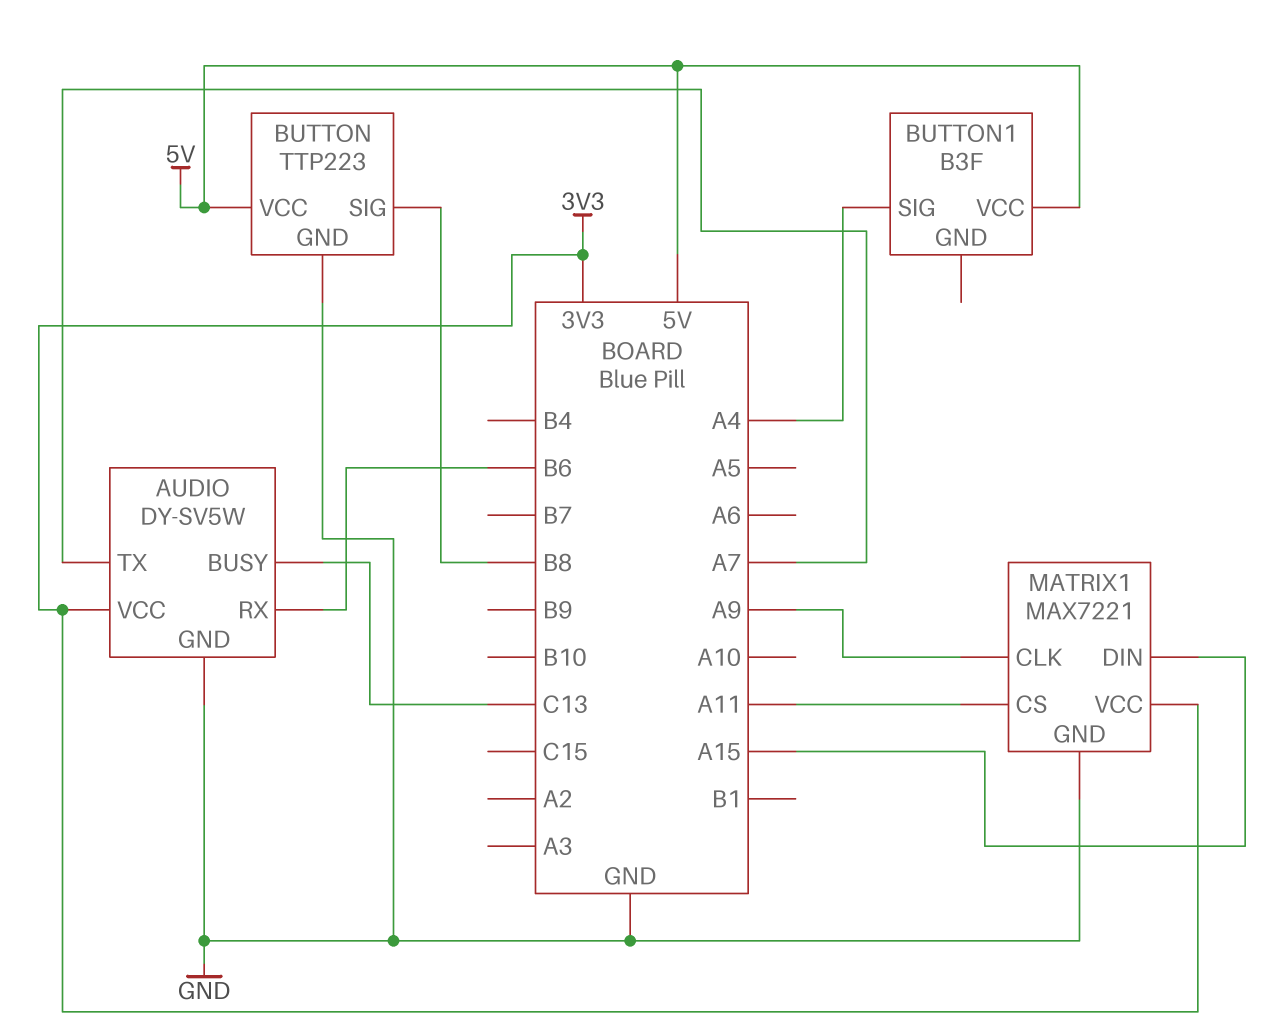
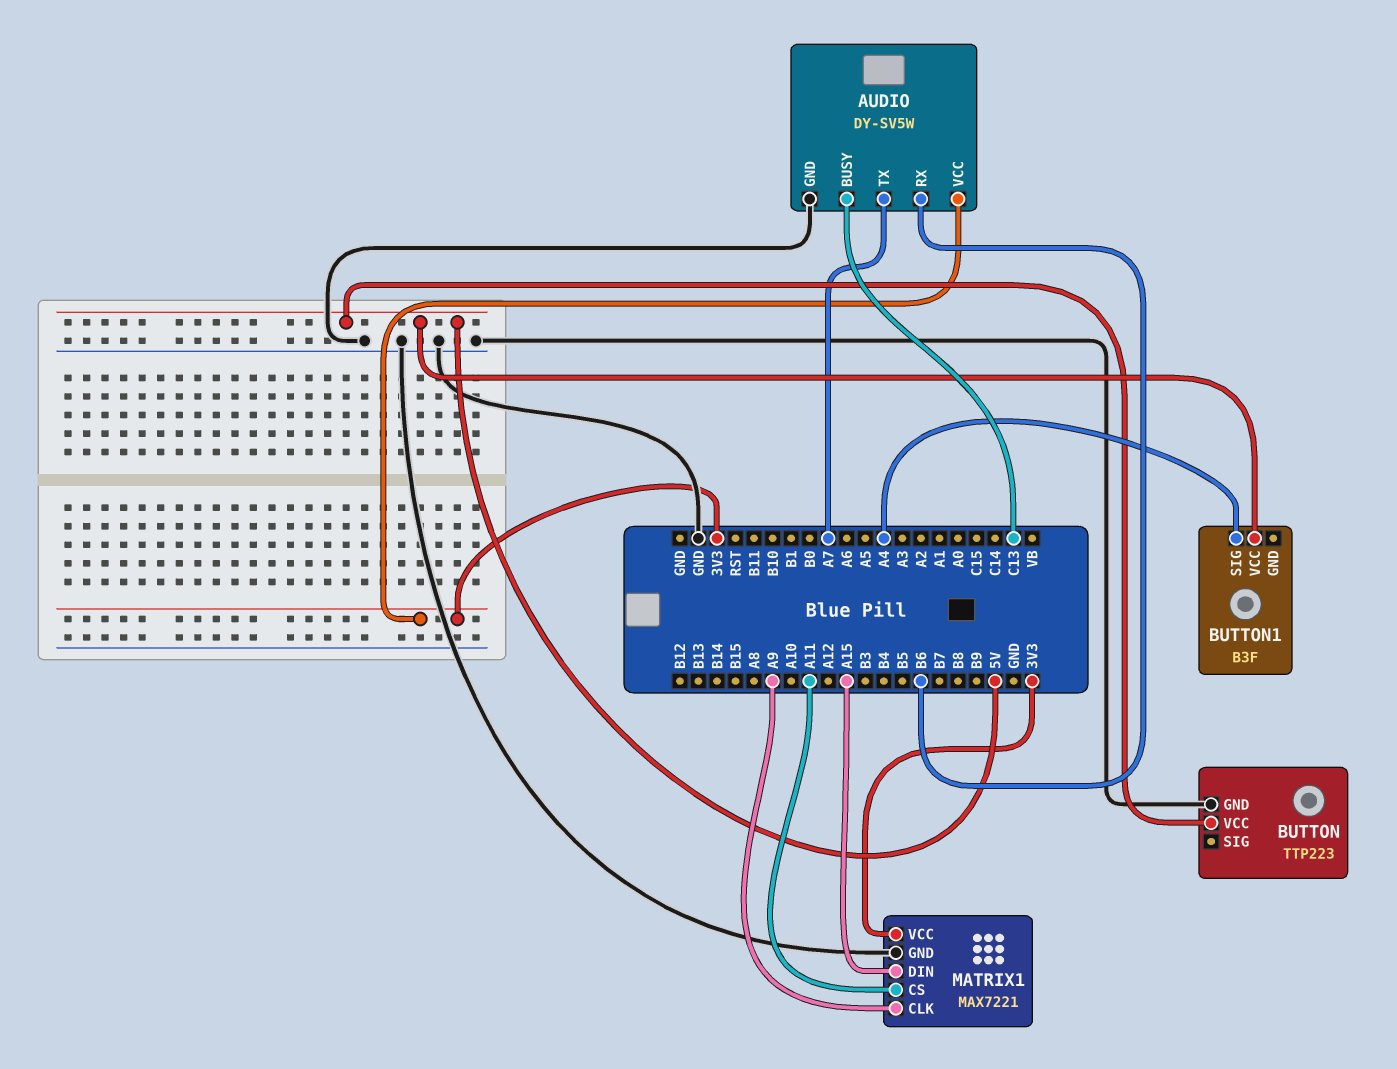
BUTTON pin SIG: B8 -> none

